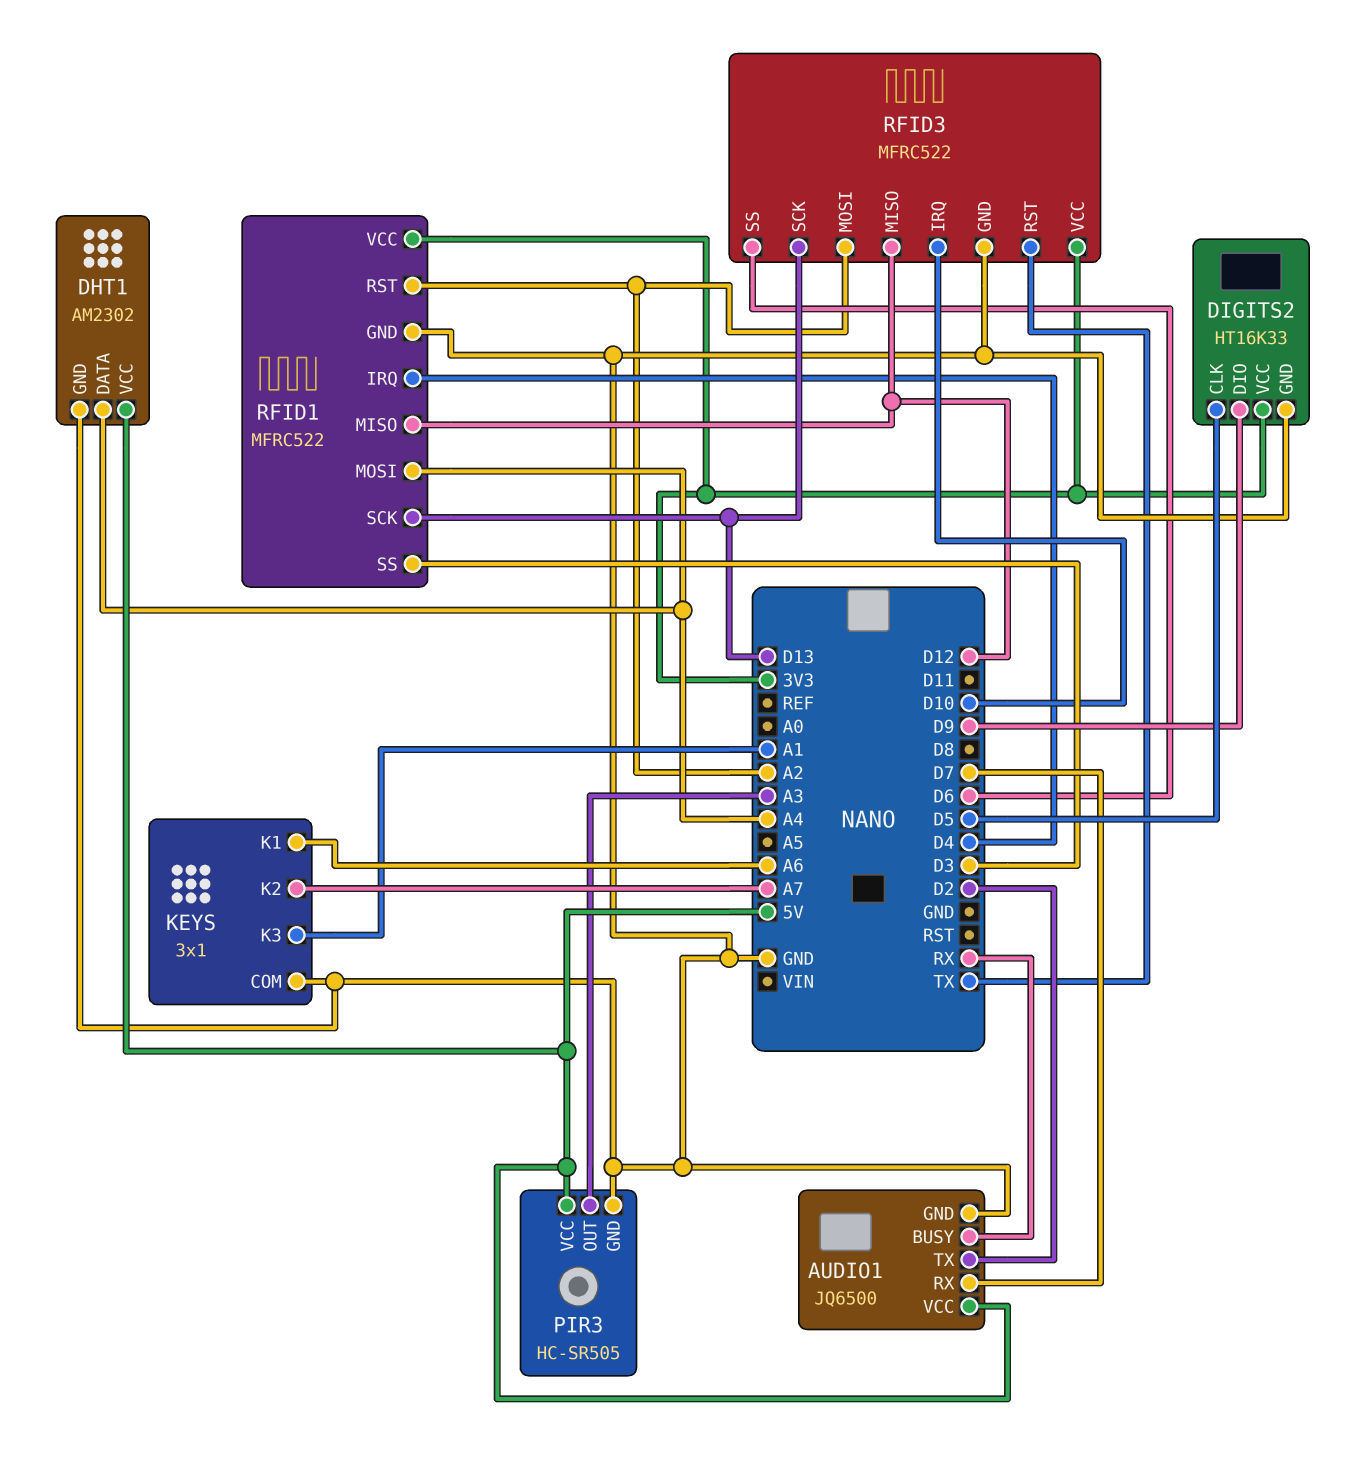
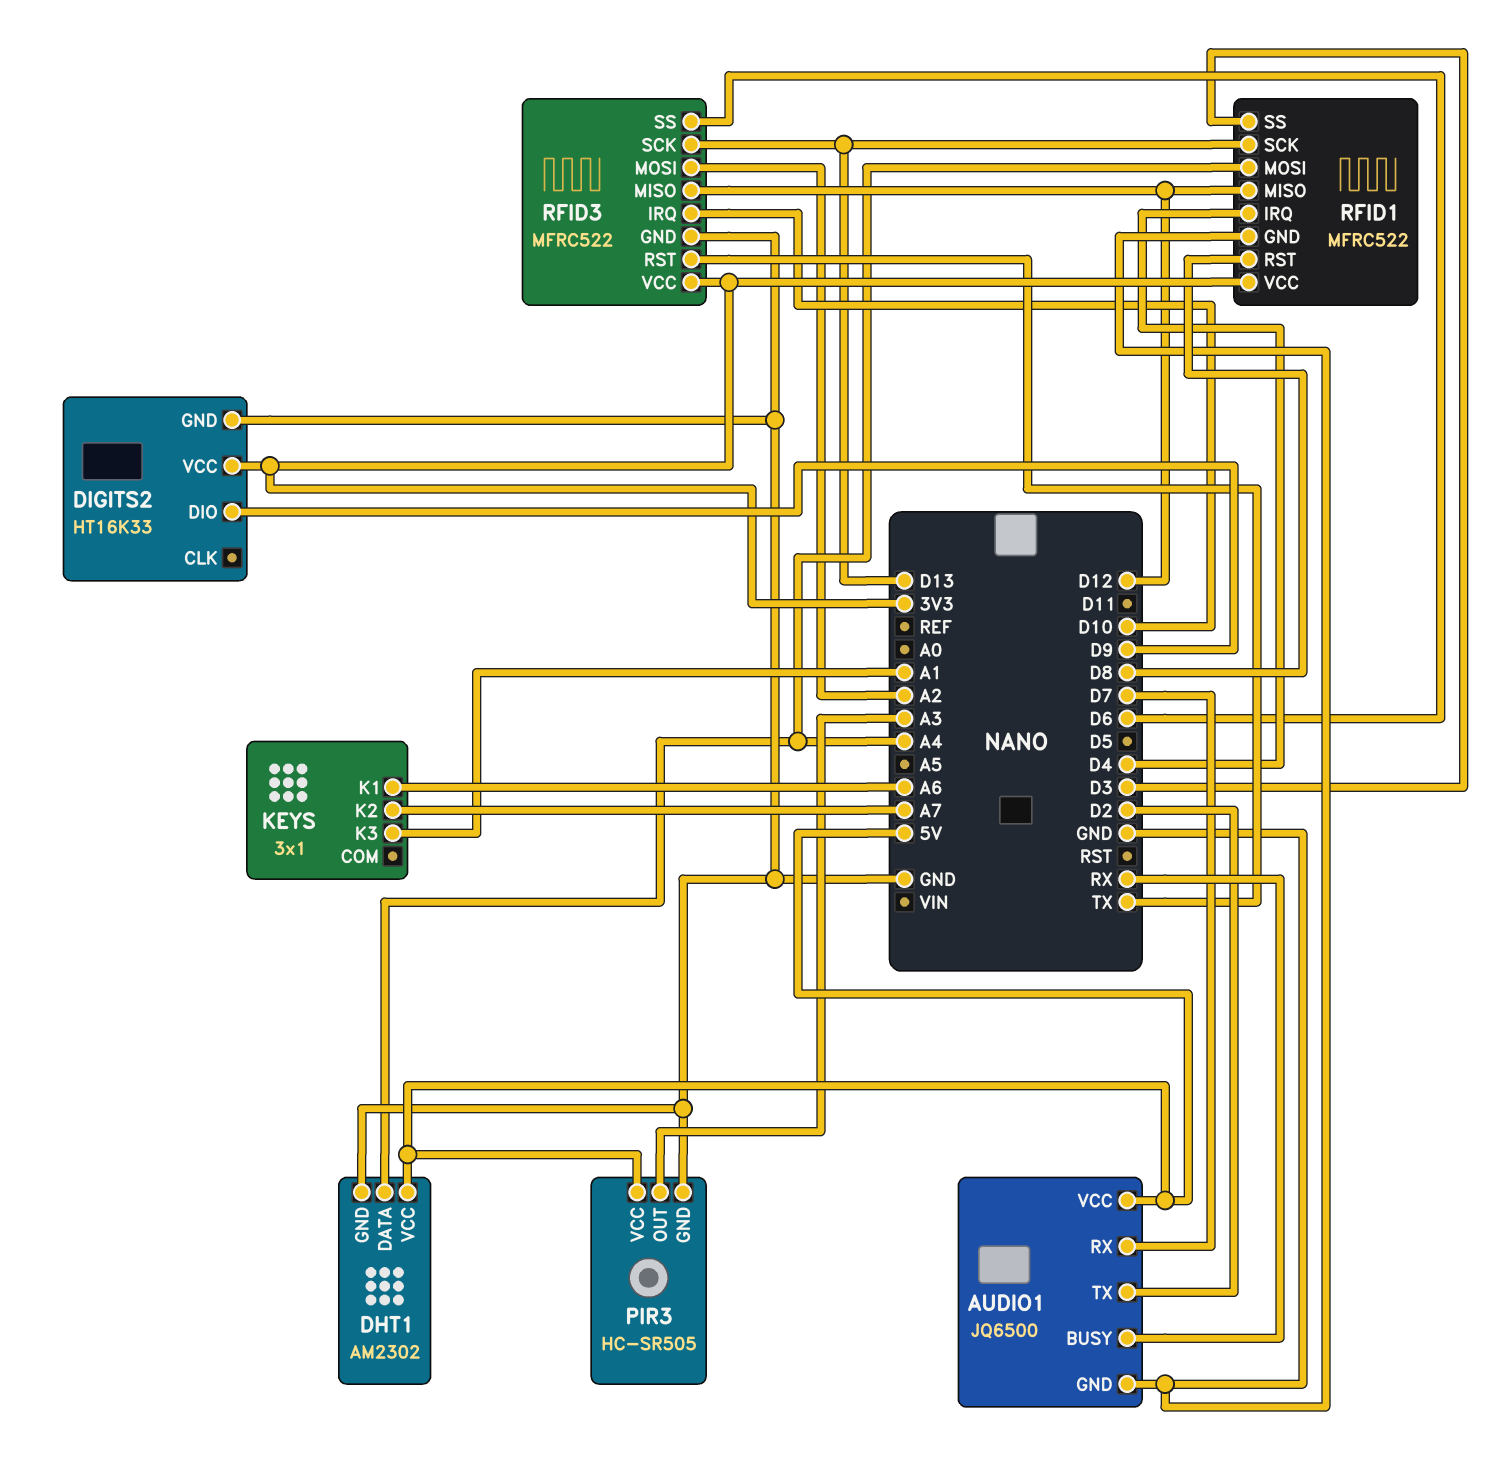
DIGITS2 pin CLK: D5 -> none
KEYS pin COM: GND -> none
RFID1 pin RST: A2 -> D8

